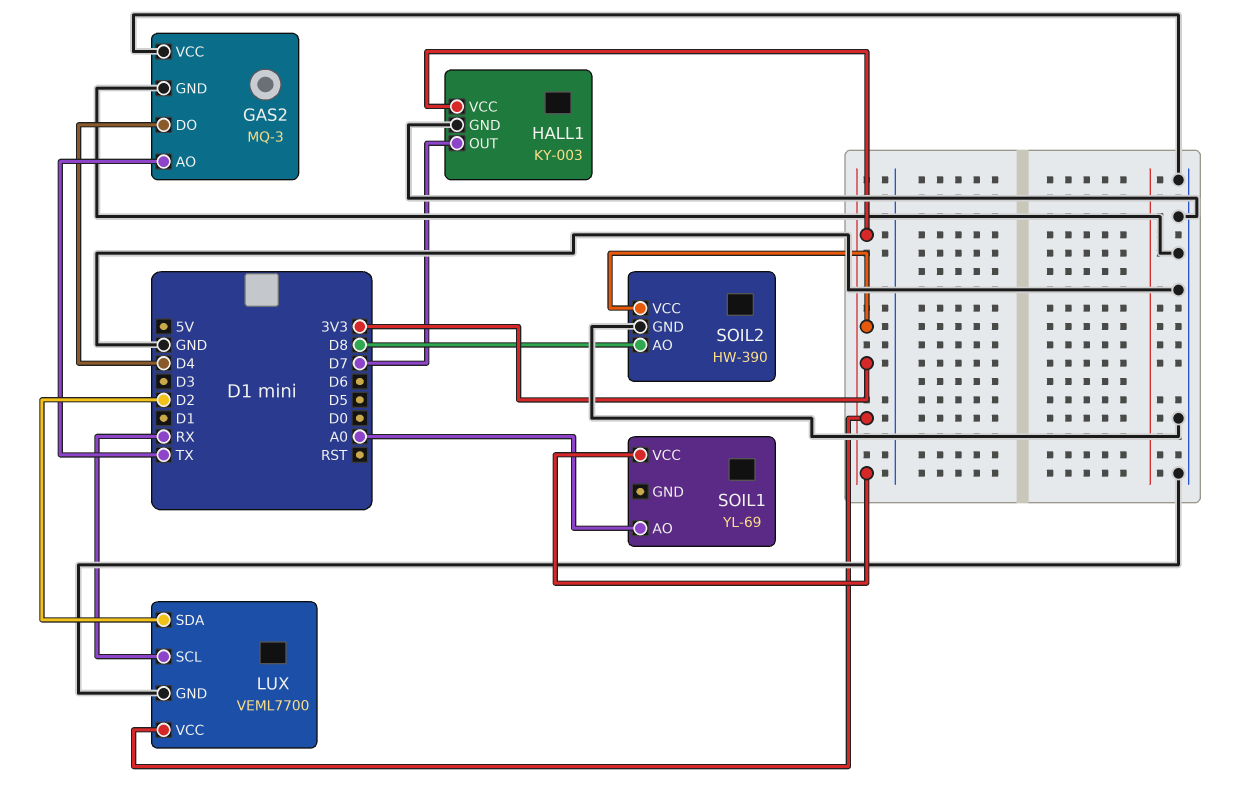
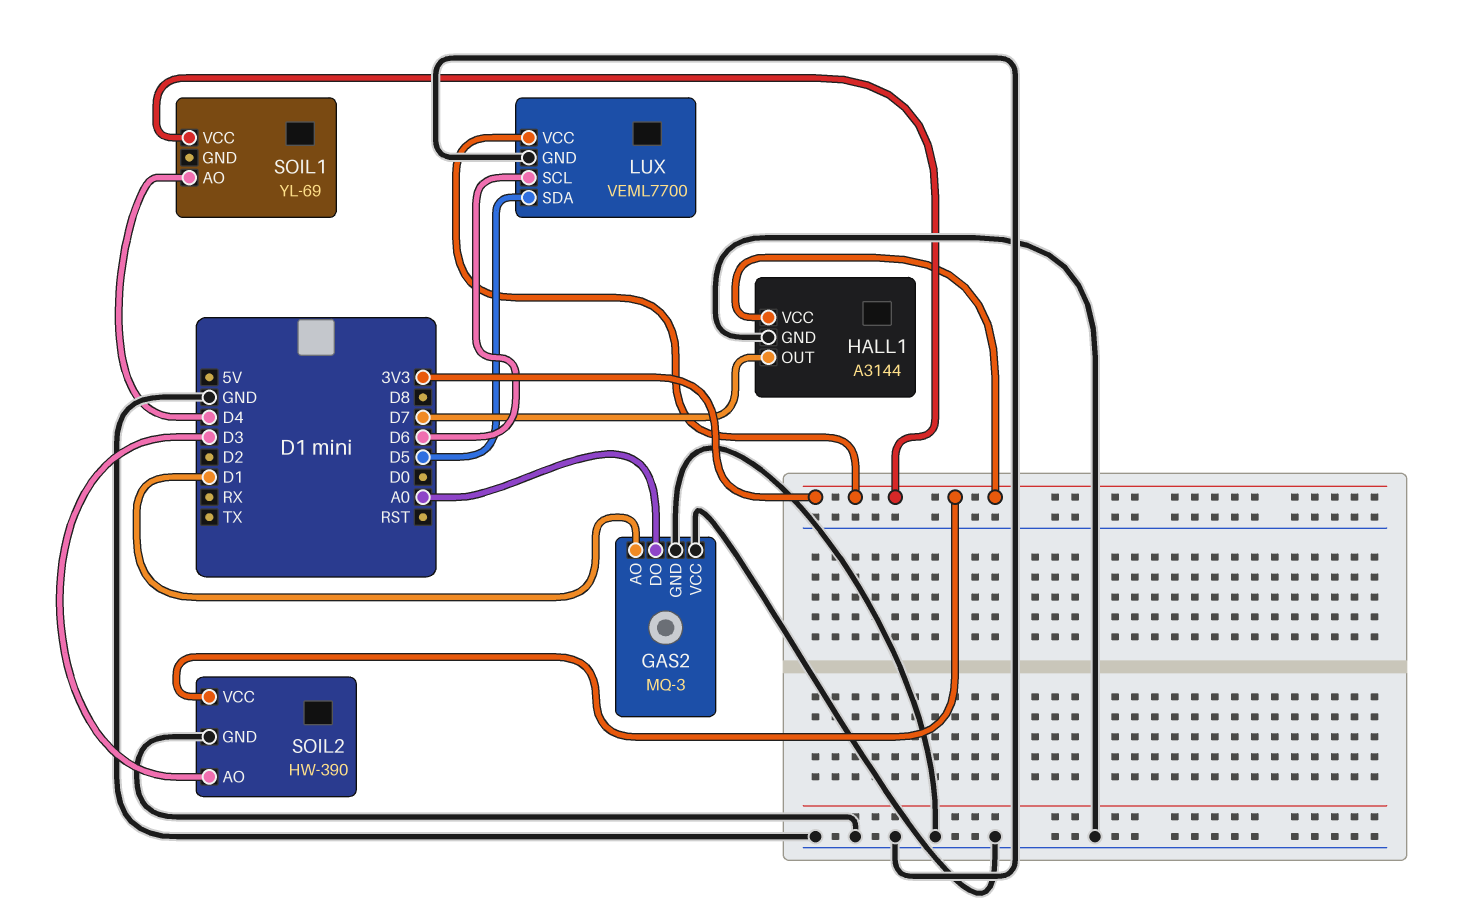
GAS2 pin AO: TX -> D1
GAS2 pin DO: D4 -> A0
HALL1: KY-003 -> A3144
LUX pin SCL: RX -> D6
LUX pin SDA: D2 -> D5
SOIL1 pin AO: A0 -> D4
SOIL2 pin AO: D8 -> D3

